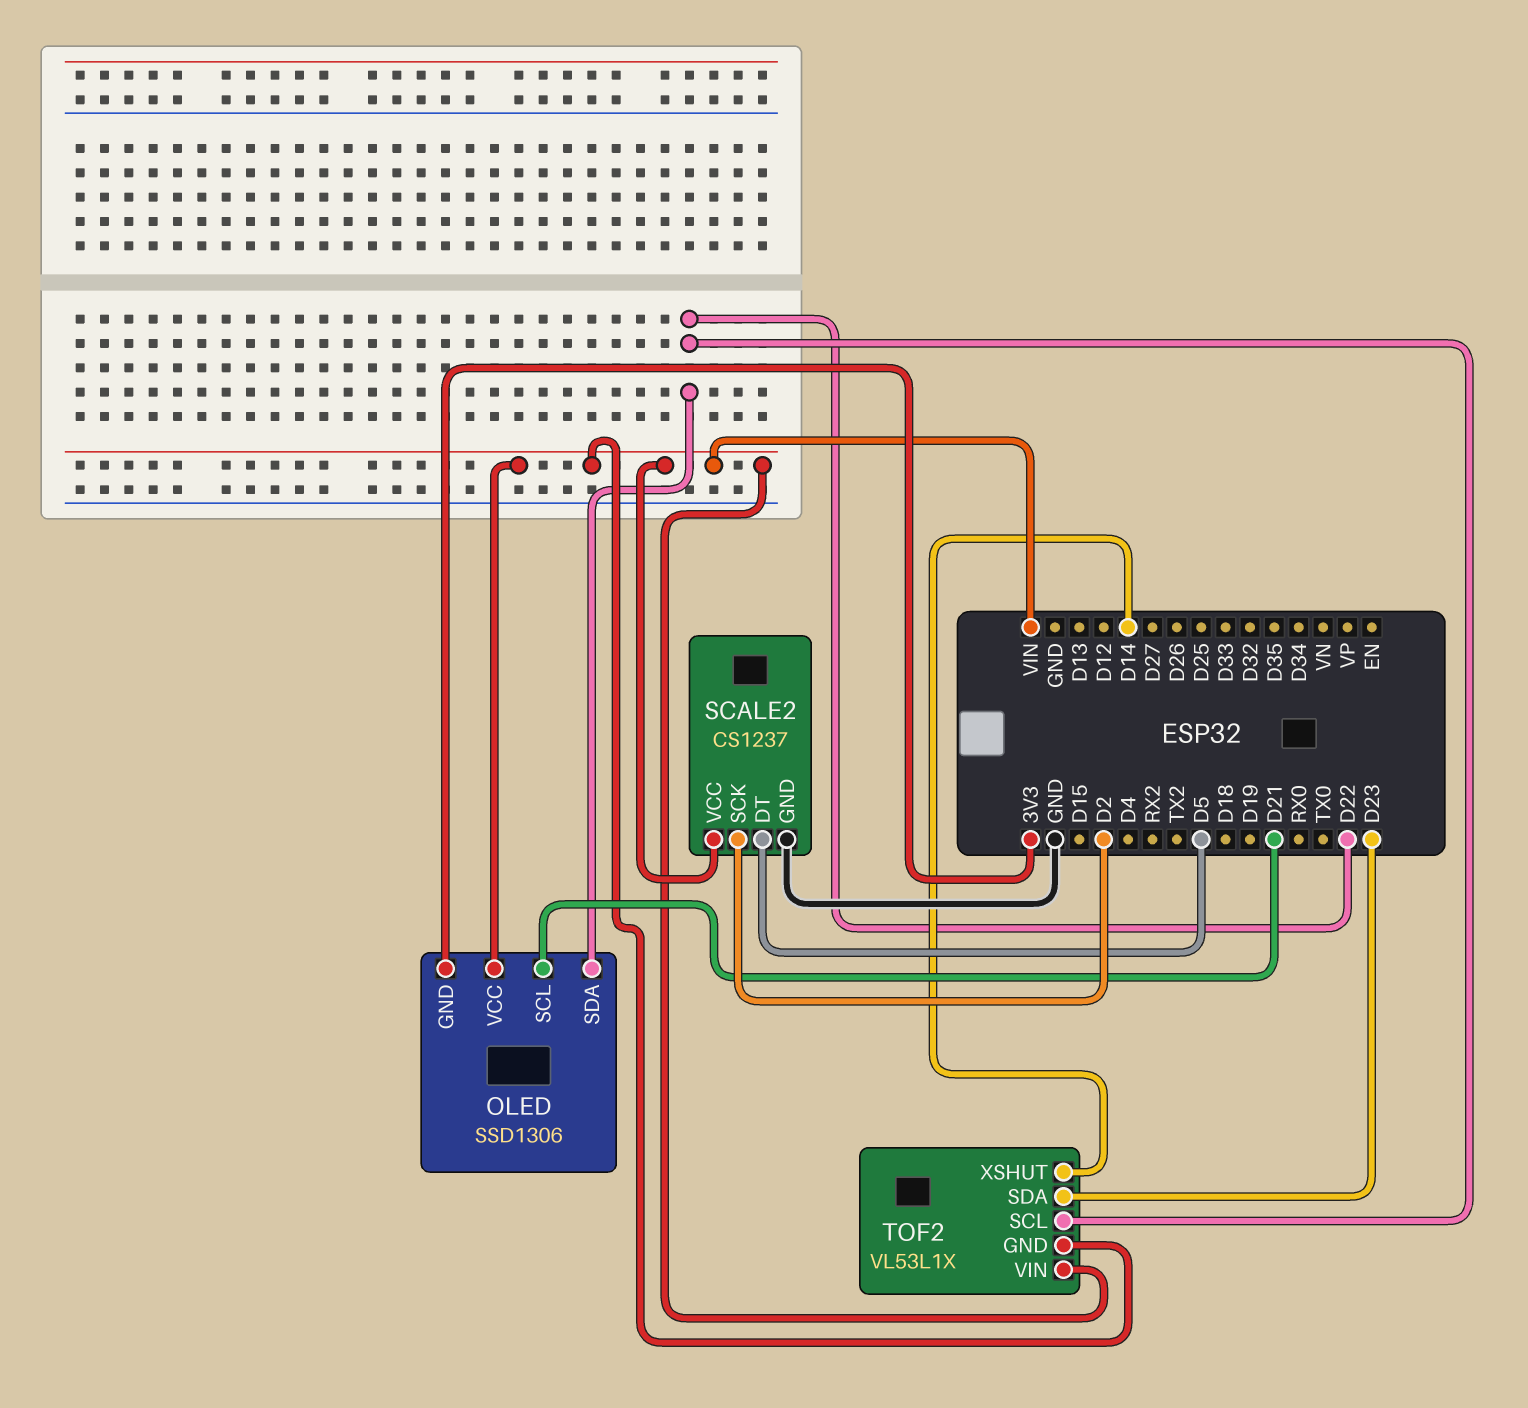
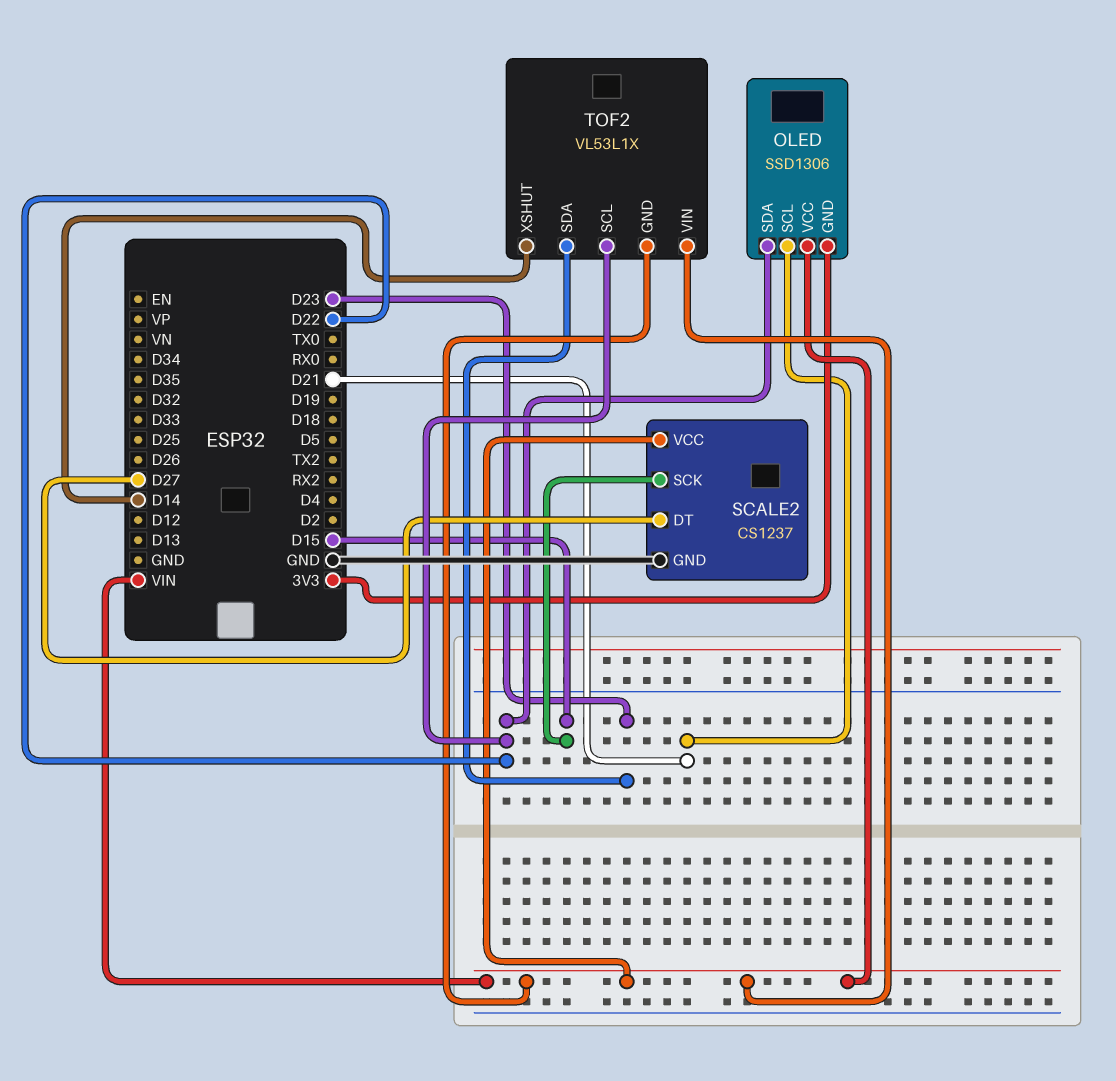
SCALE2 pin DT: D5 -> D27
SCALE2 pin SCK: D2 -> D15

